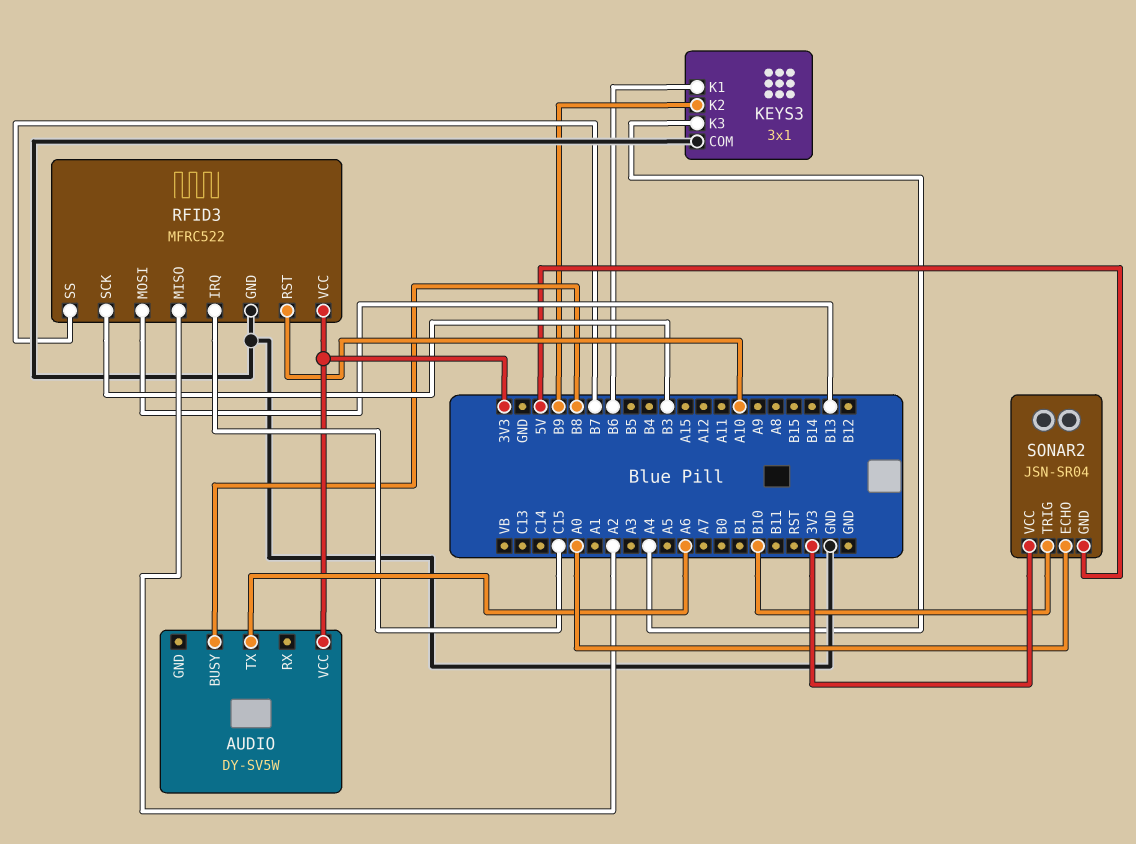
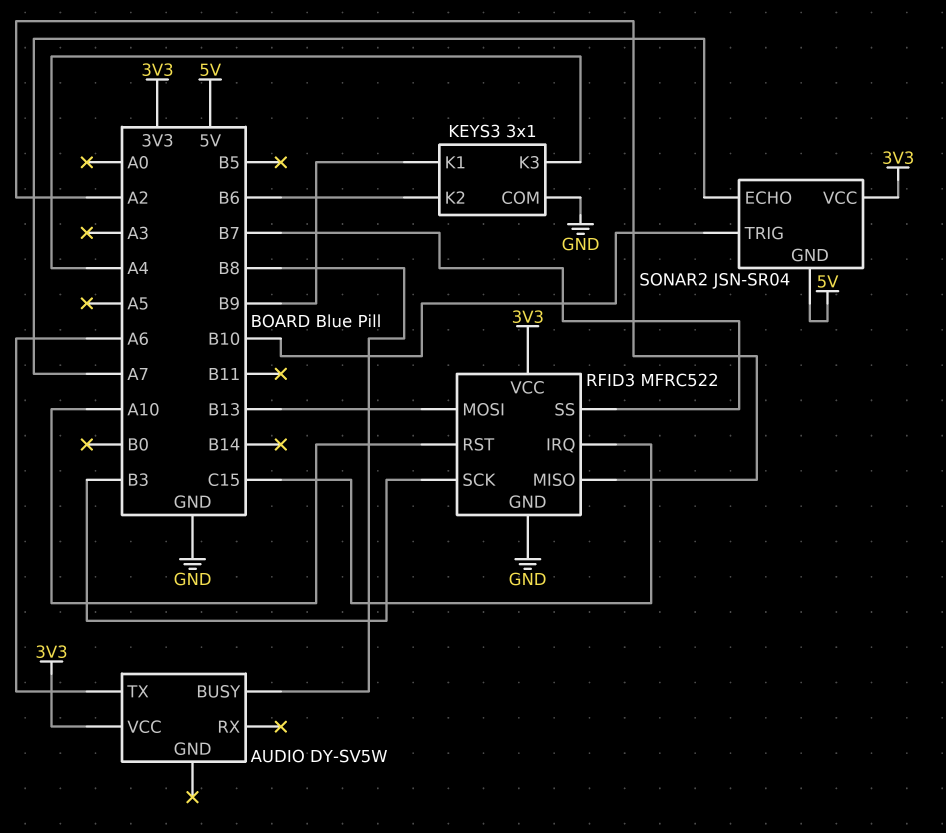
KEYS3 pin K1: B6 -> B9
KEYS3 pin K2: B9 -> B6
SONAR2 pin ECHO: A0 -> A7

